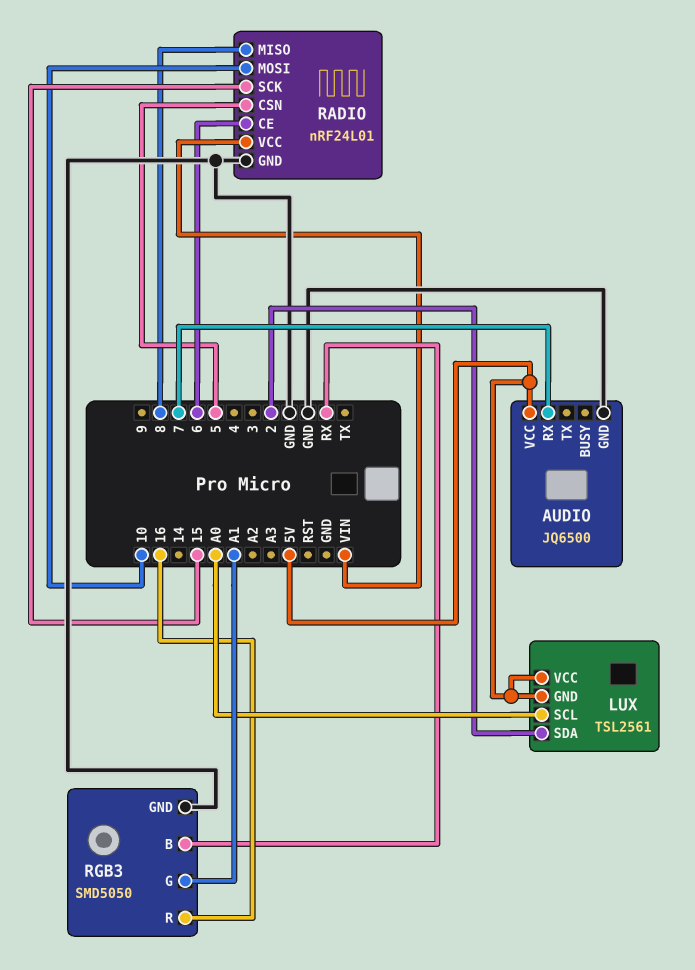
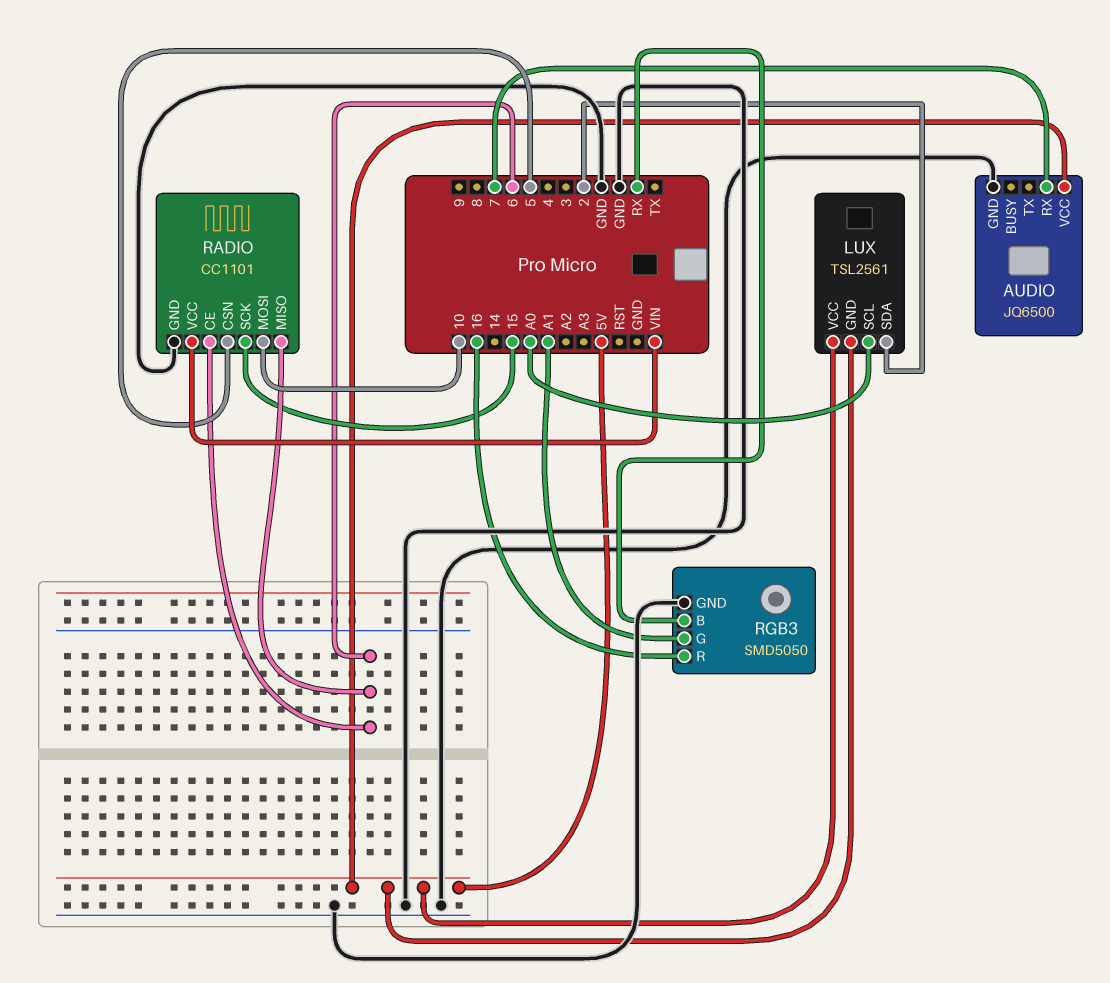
RADIO: nRF24L01 -> CC1101
RADIO pin MISO: 8 -> 6

